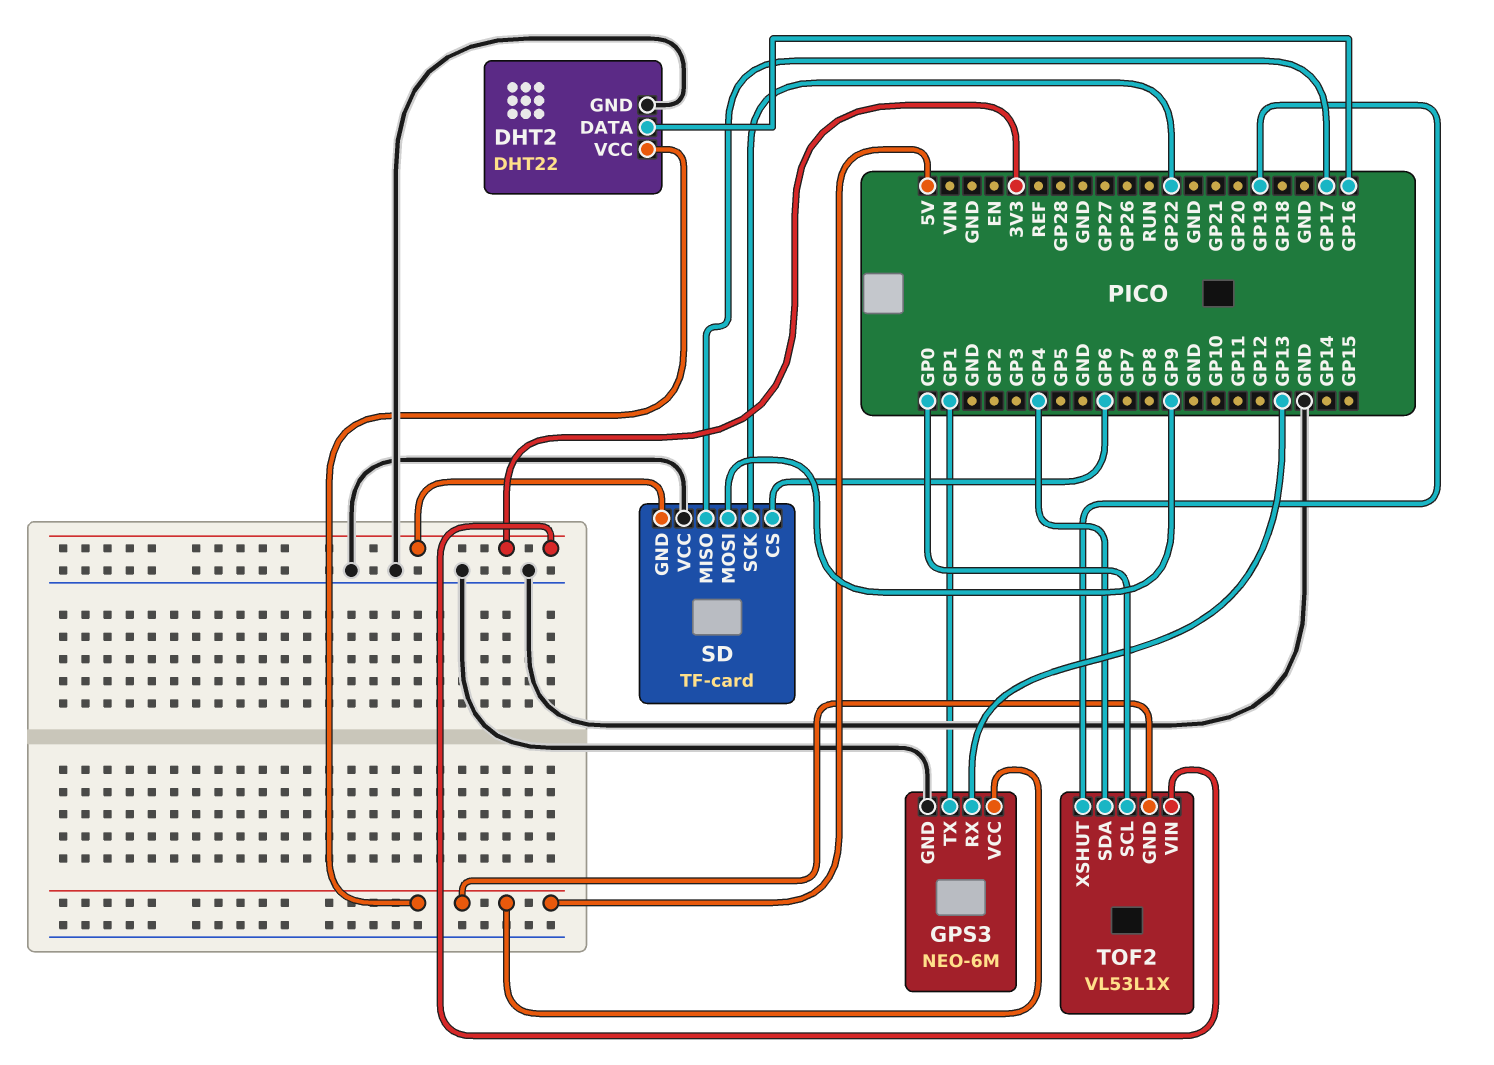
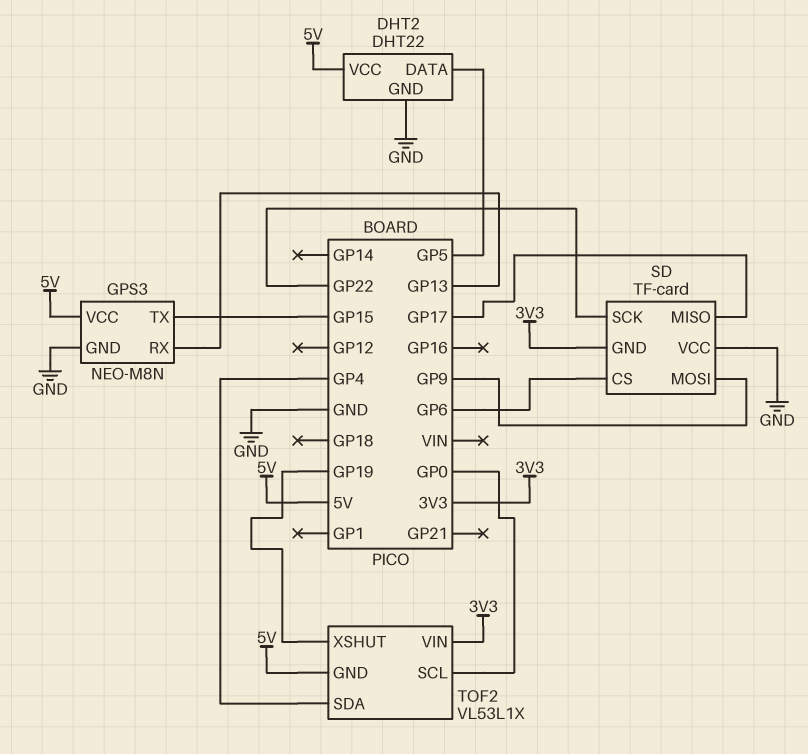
DHT2 pin DATA: GP16 -> GP5
GPS3: NEO-6M -> NEO-M8N
GPS3 pin TX: GP1 -> GP15

